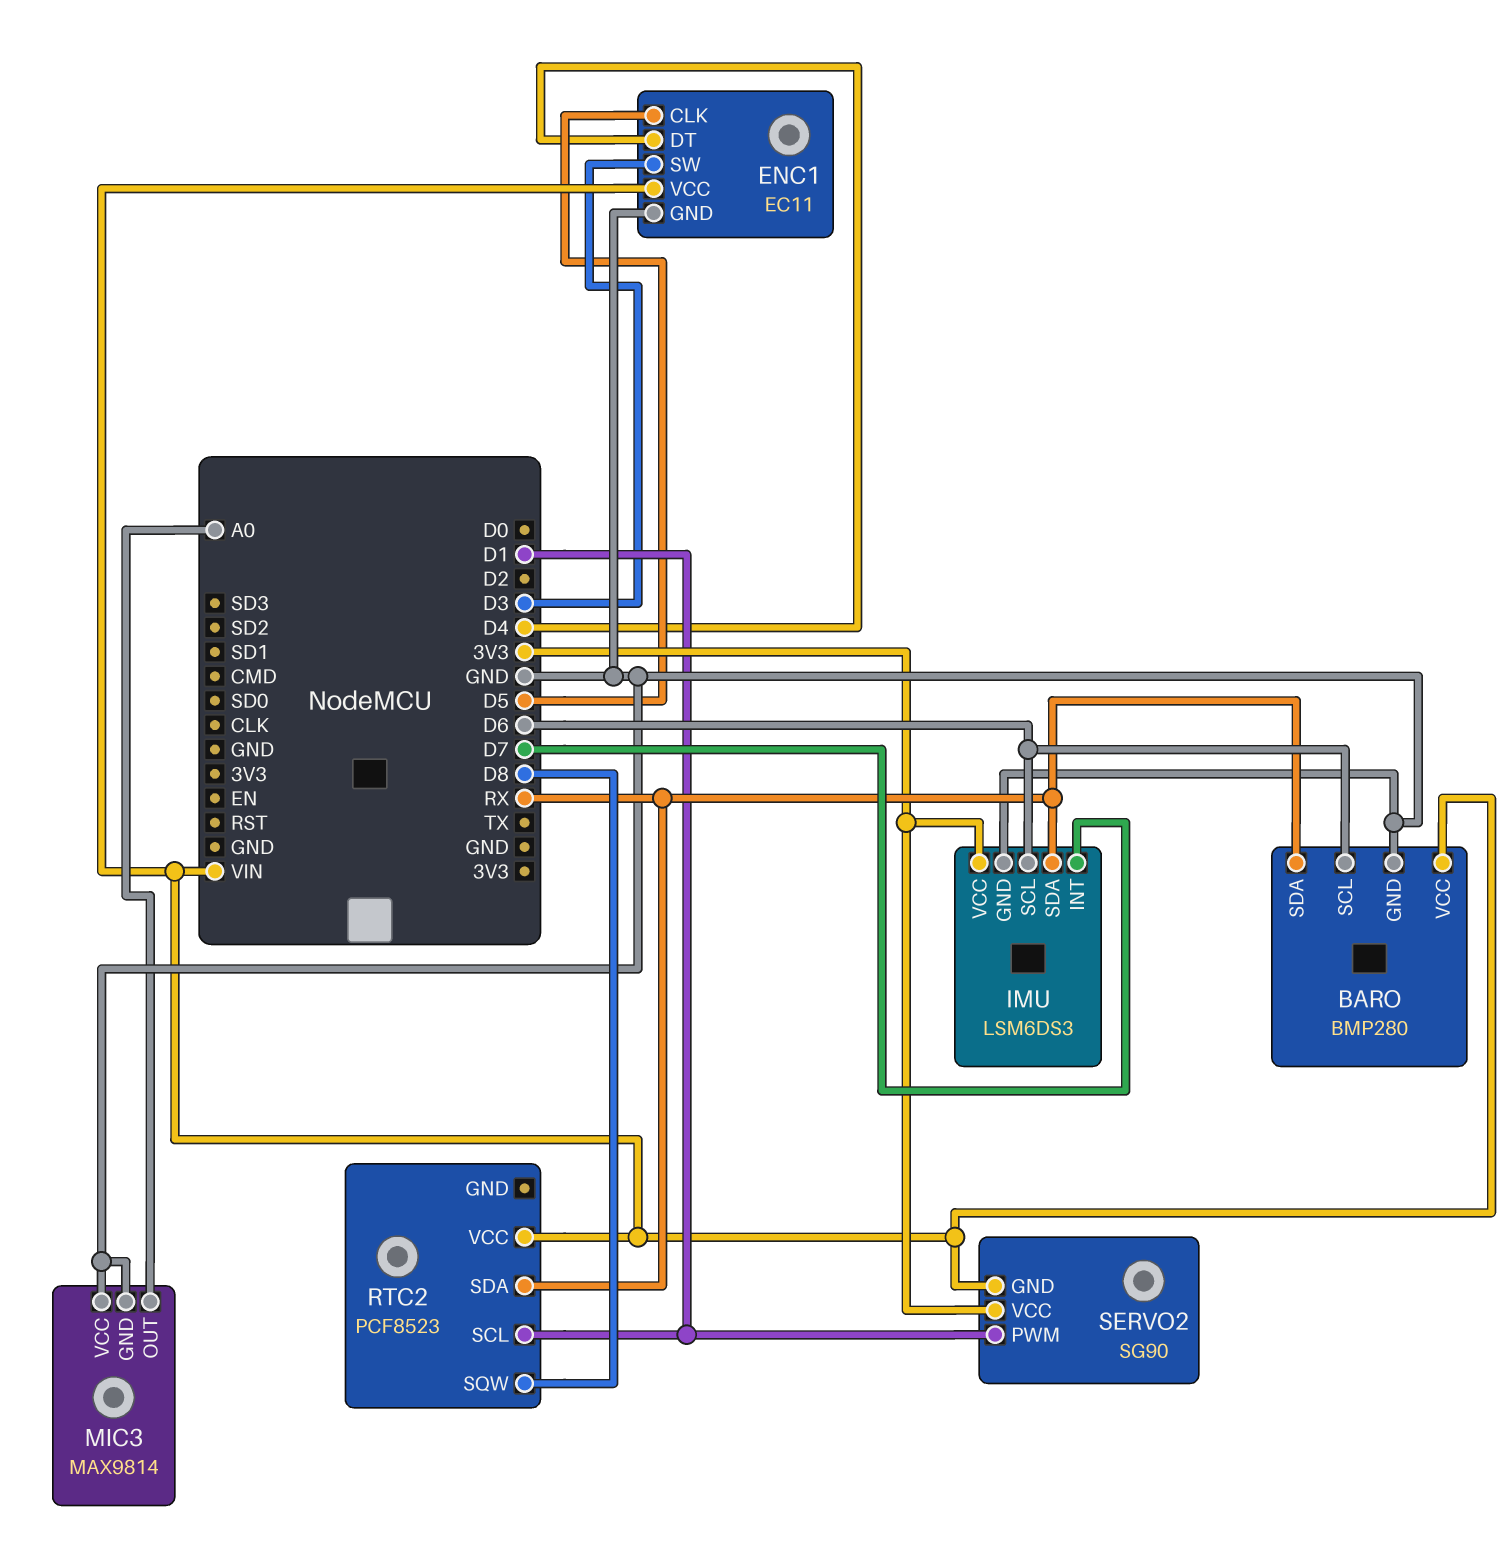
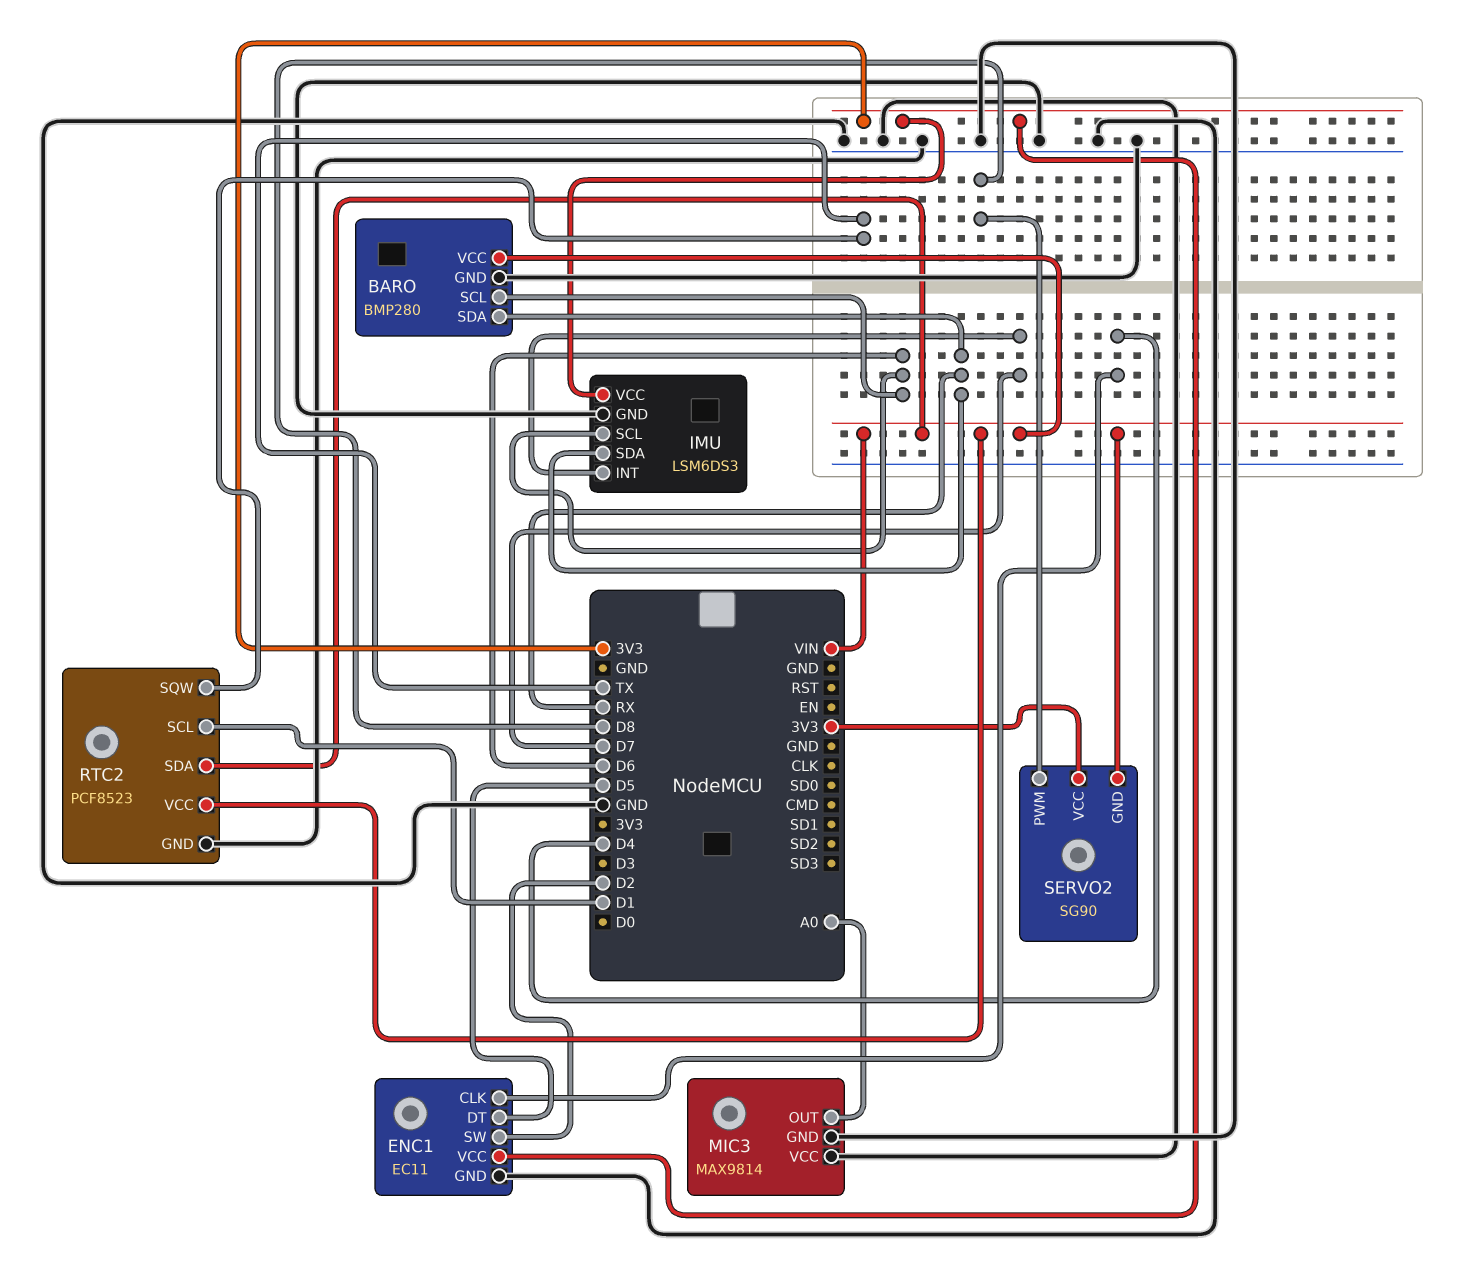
ENC1 pin CLK: D5 -> D4
ENC1 pin DT: D4 -> D5
ENC1 pin SW: D3 -> D2
ENC1 pin VCC: VIN -> 3V3
RTC2 pin GND: none -> GND
RTC2 pin SDA: RX -> VIN
RTC2 pin SQW: D8 -> TX
SERVO2 pin PWM: D1 -> D8

